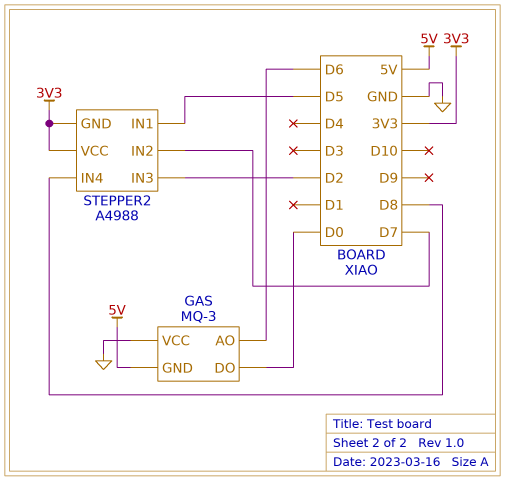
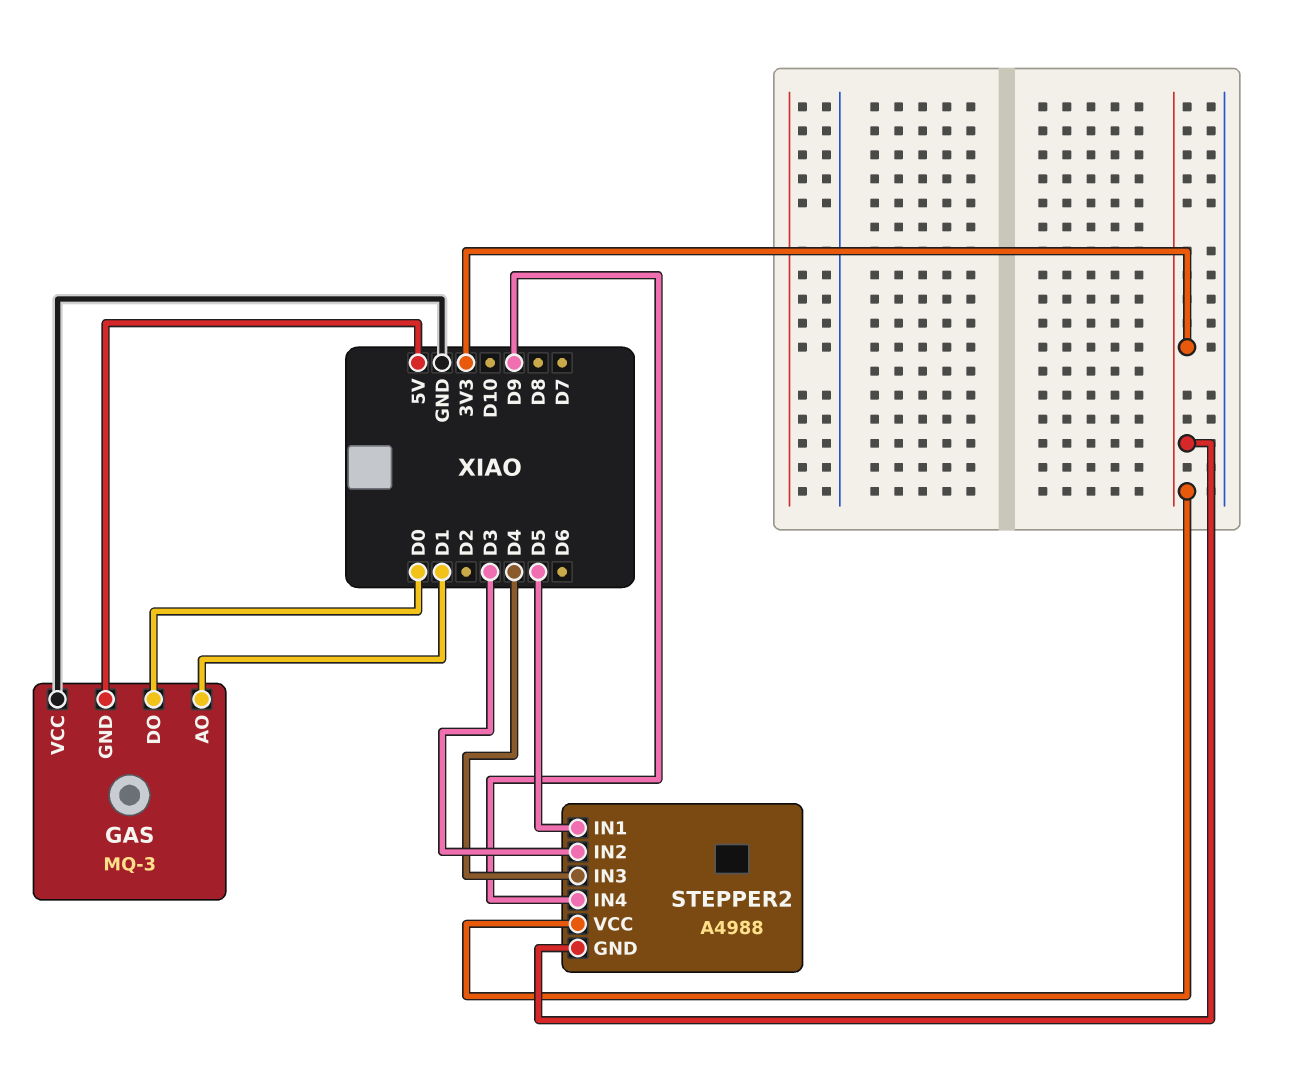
GAS pin AO: D6 -> D1
STEPPER2 pin IN2: D7 -> D3
STEPPER2 pin IN3: D2 -> D4
STEPPER2 pin IN4: D8 -> D9

